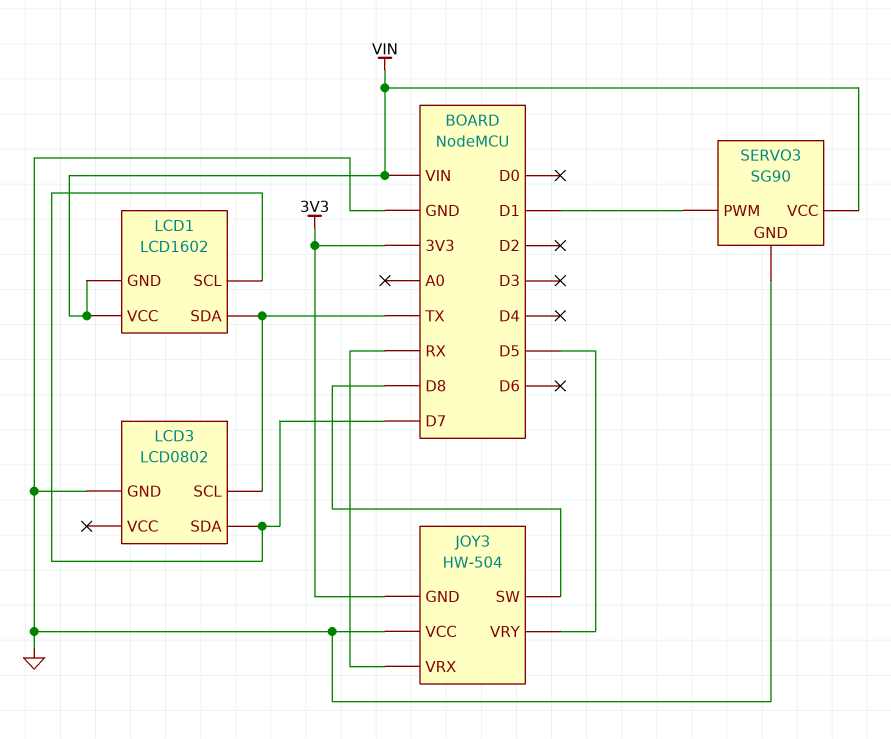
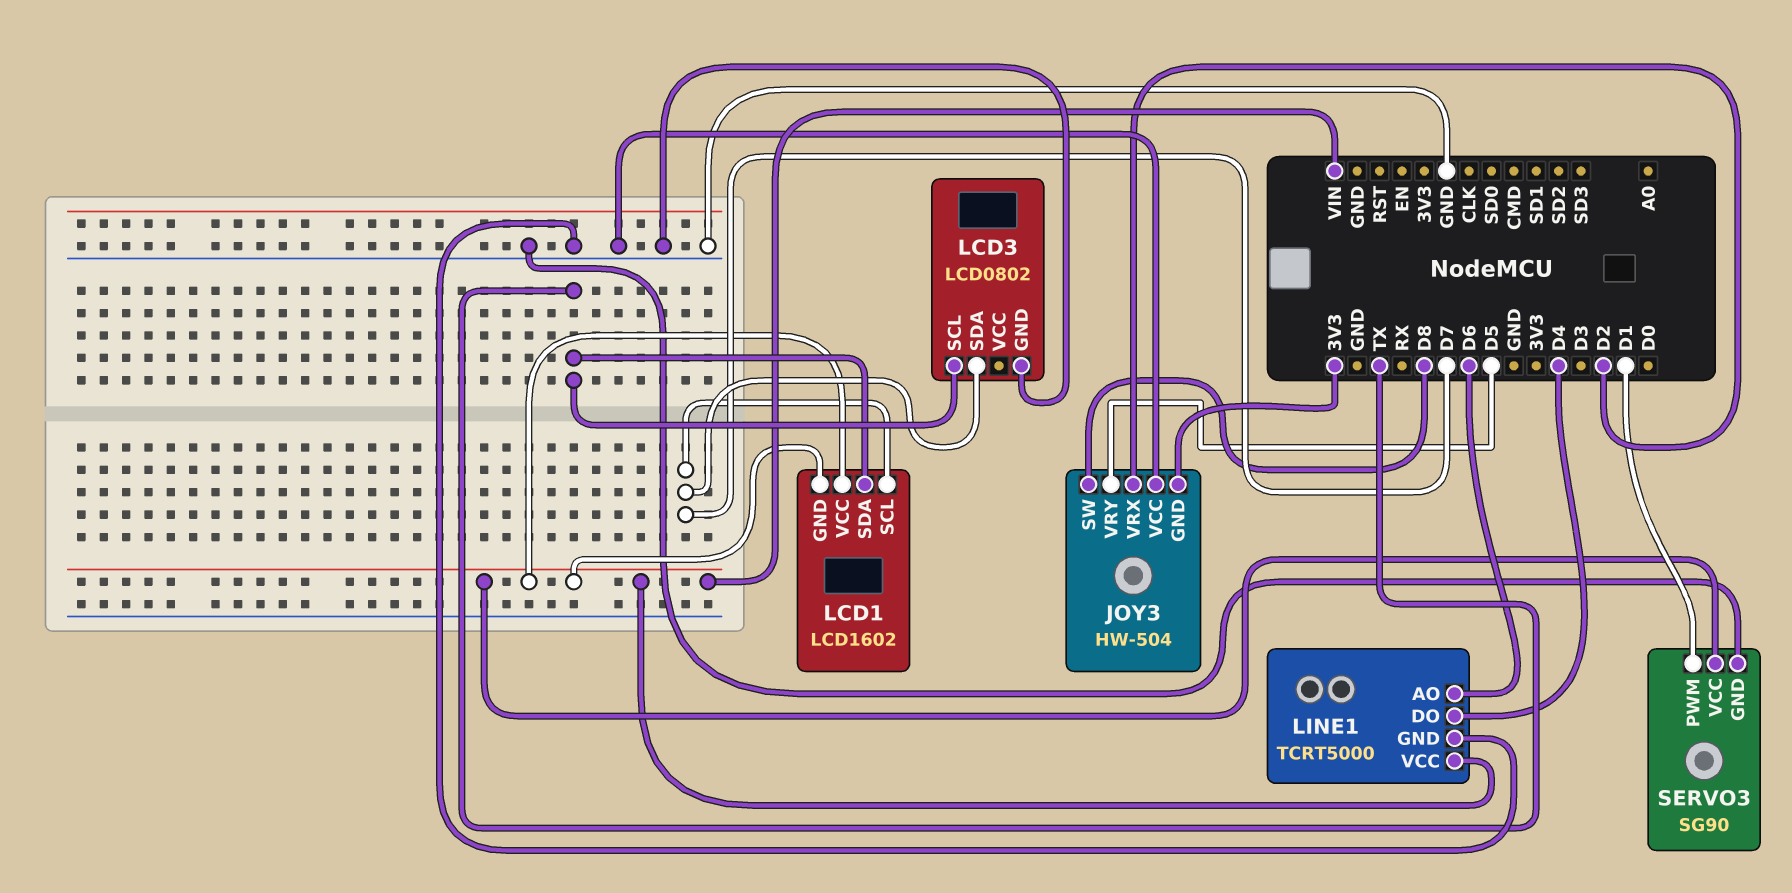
JOY3 pin VRX: RX -> D2
LINE1: none -> TCRT5000
LINE1 pin AO: none -> D6
LINE1 pin DO: none -> D4
LINE1 pin GND: none -> GND
LINE1 pin VCC: none -> VIN

